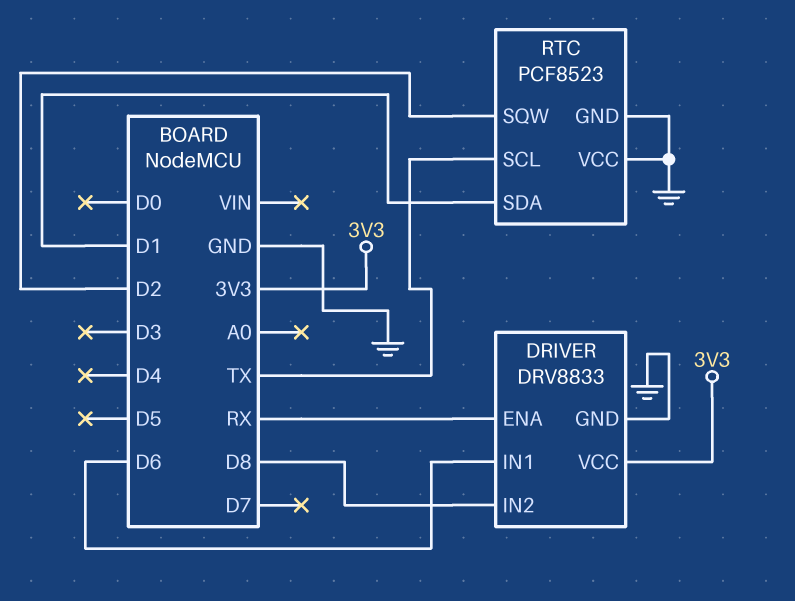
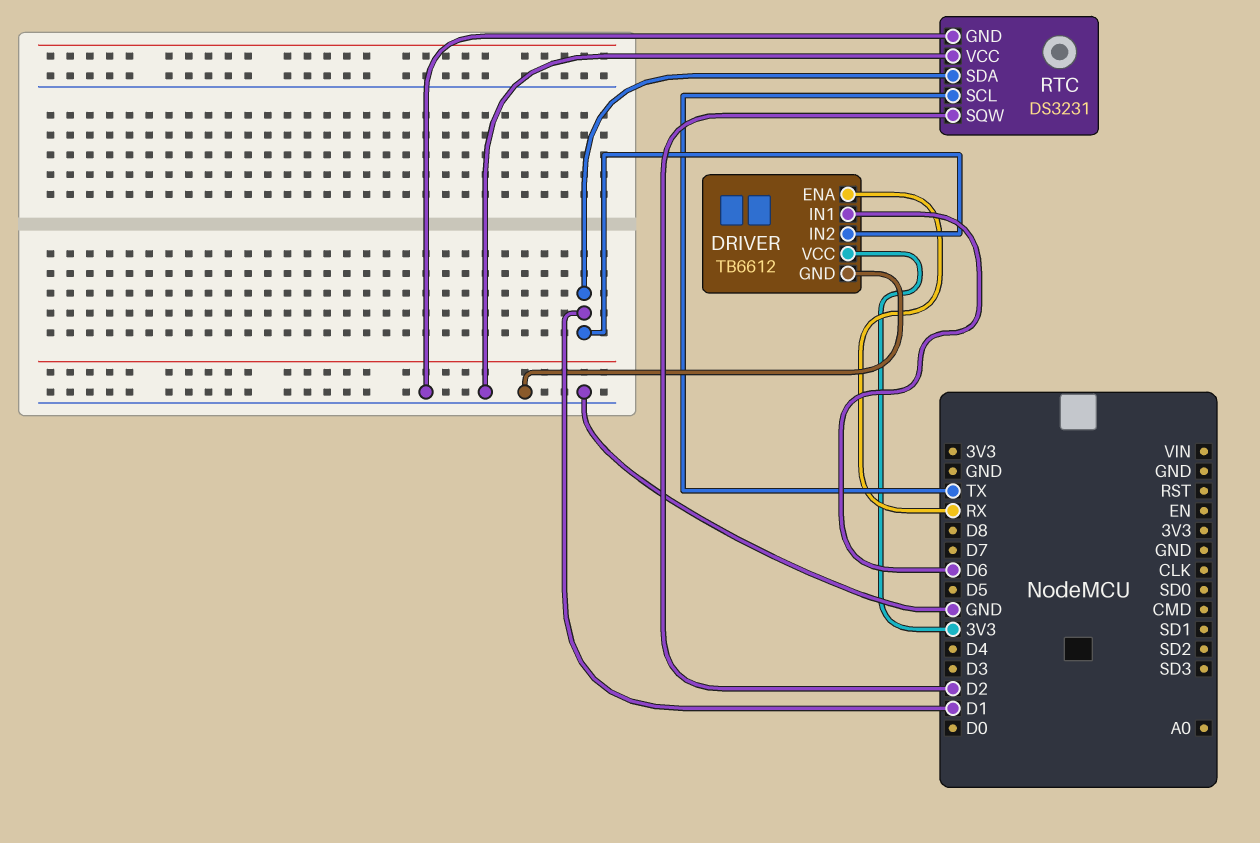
DRIVER: DRV8833 -> TB6612
DRIVER pin IN2: D8 -> D1
RTC: PCF8523 -> DS3231

